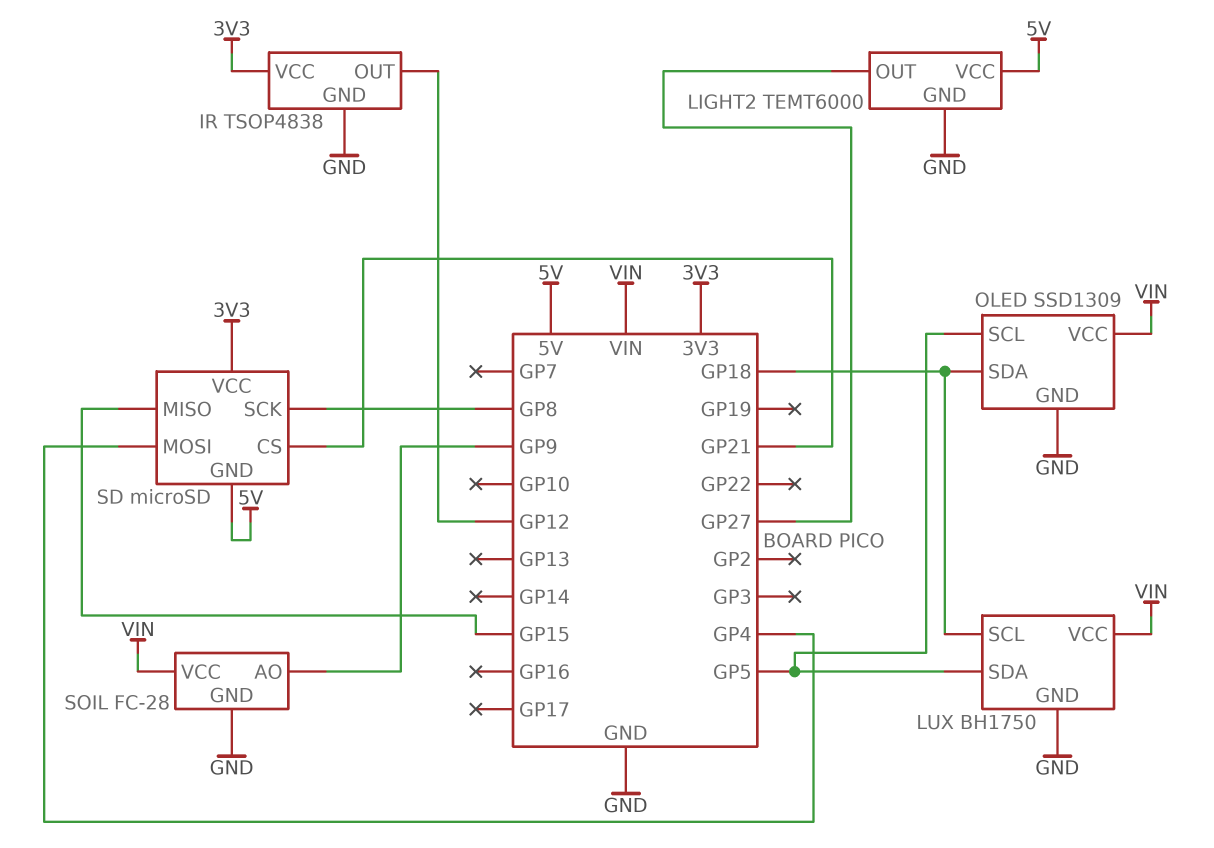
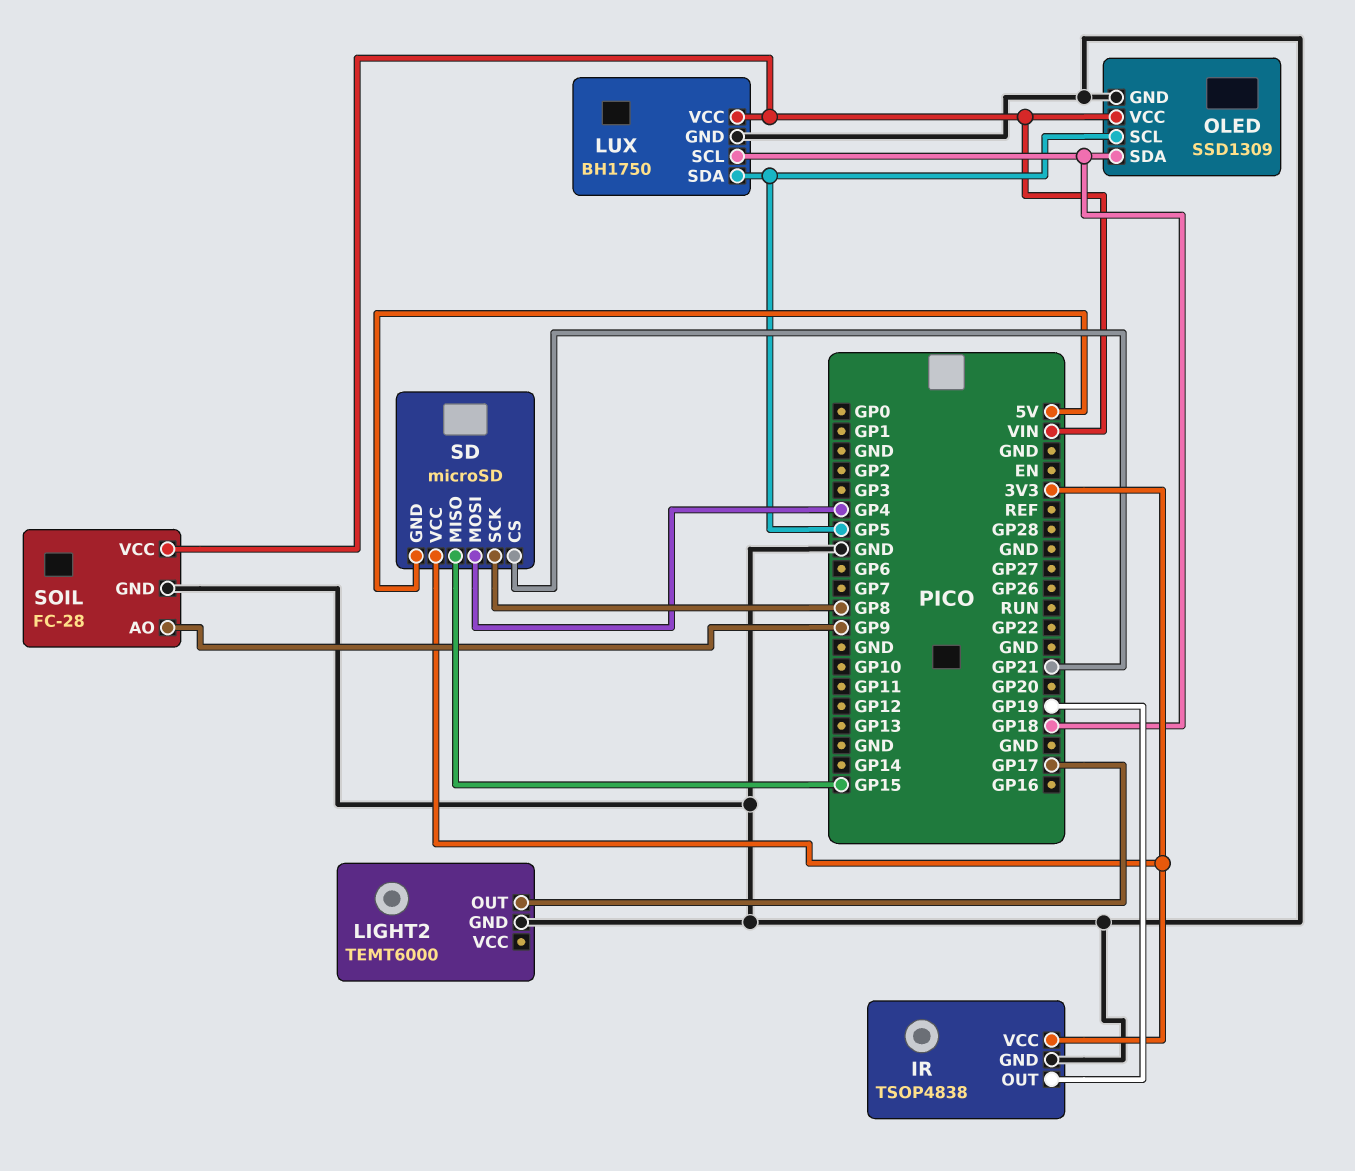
IR pin OUT: GP12 -> GP19
LIGHT2 pin OUT: GP27 -> GP17
LIGHT2 pin VCC: 5V -> none

